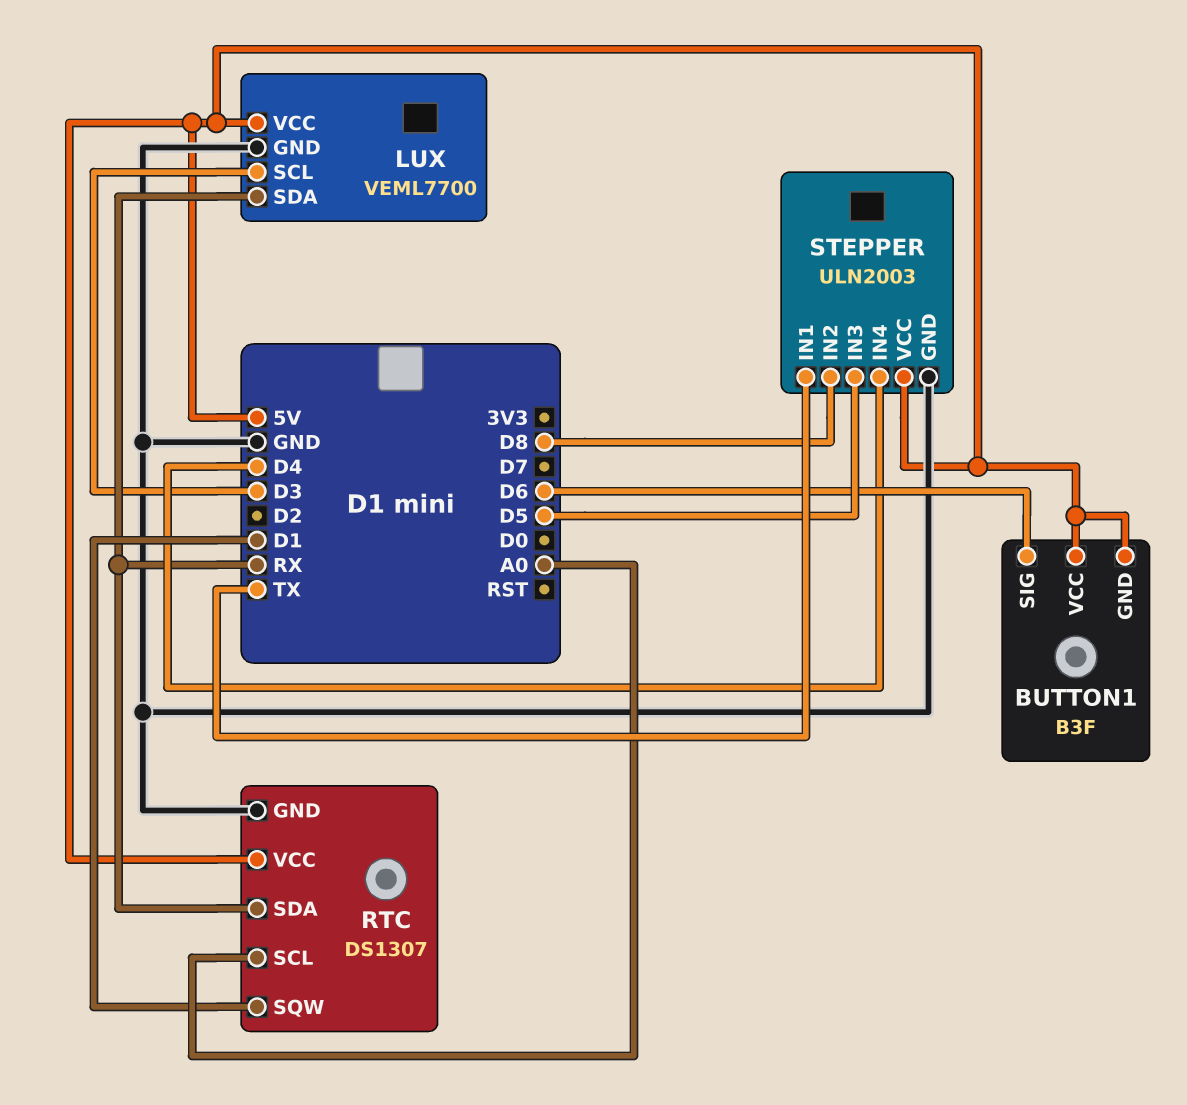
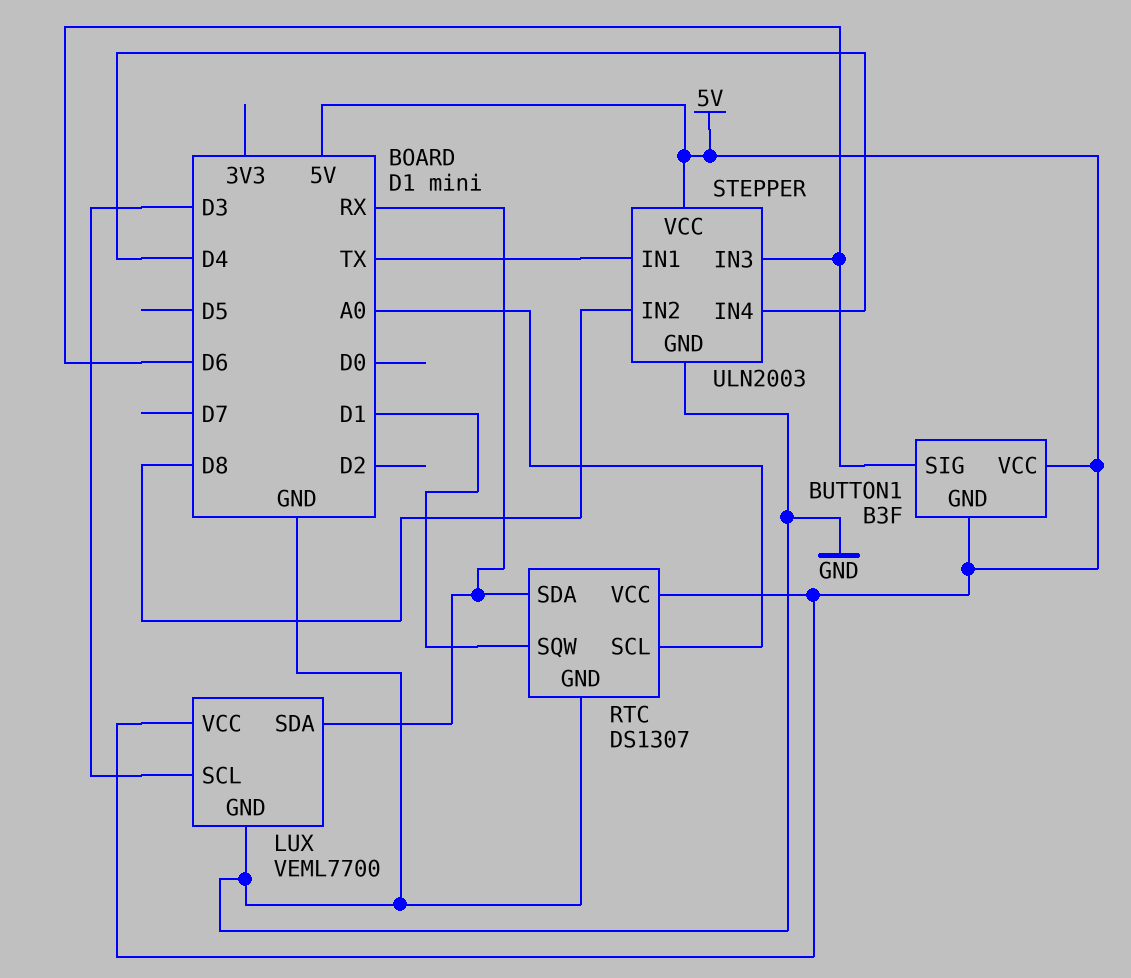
STEPPER pin IN3: D5 -> D6

